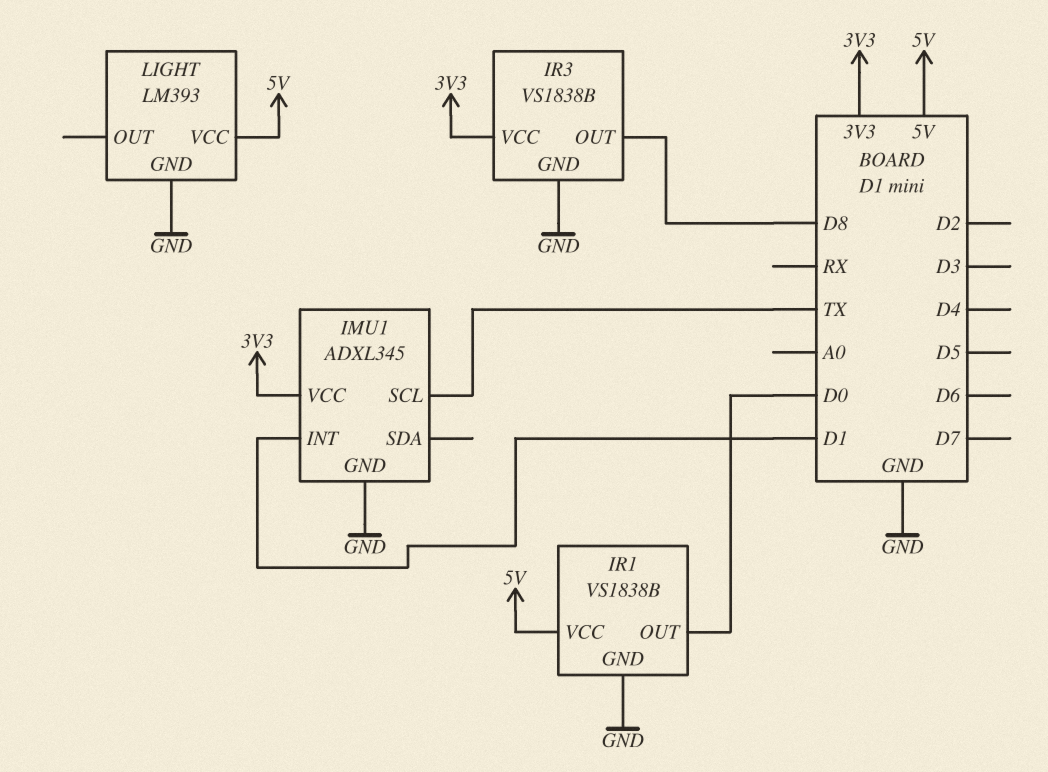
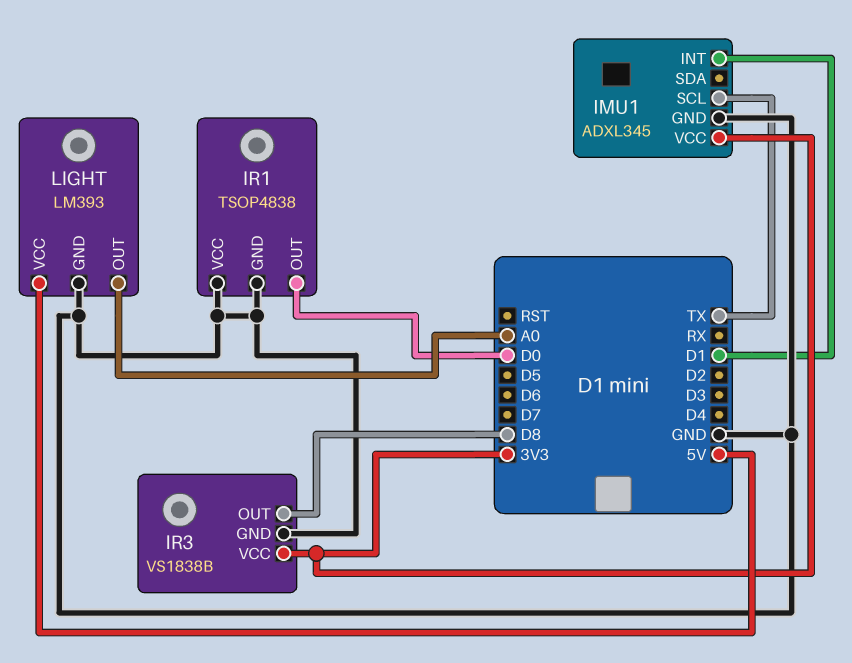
IR1: VS1838B -> TSOP4838
IR1 pin VCC: 5V -> GND
LIGHT pin OUT: none -> A0

